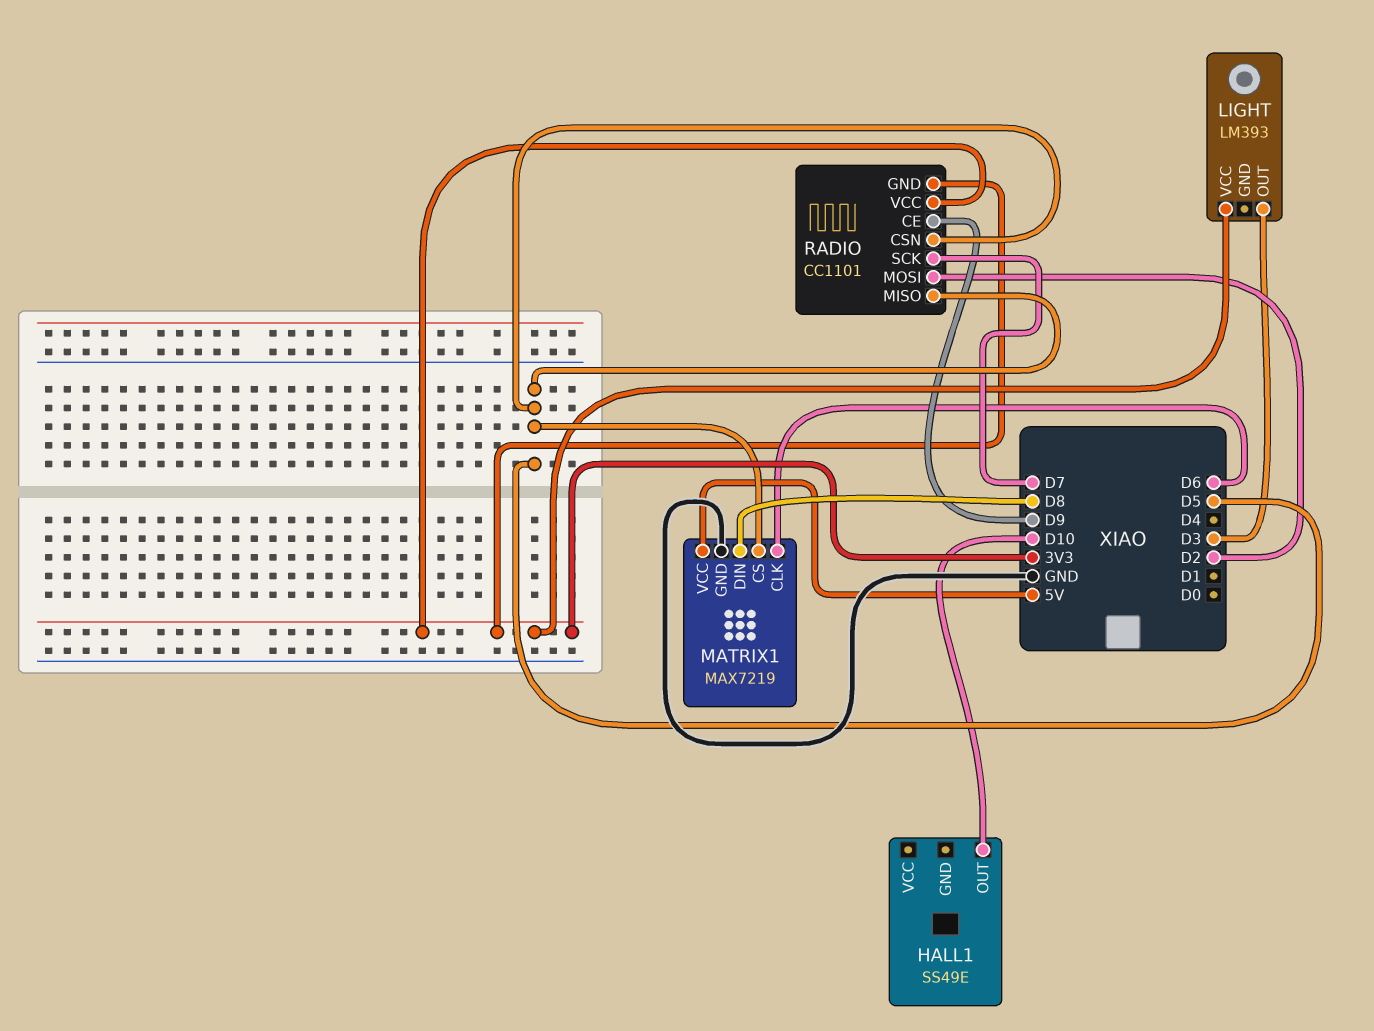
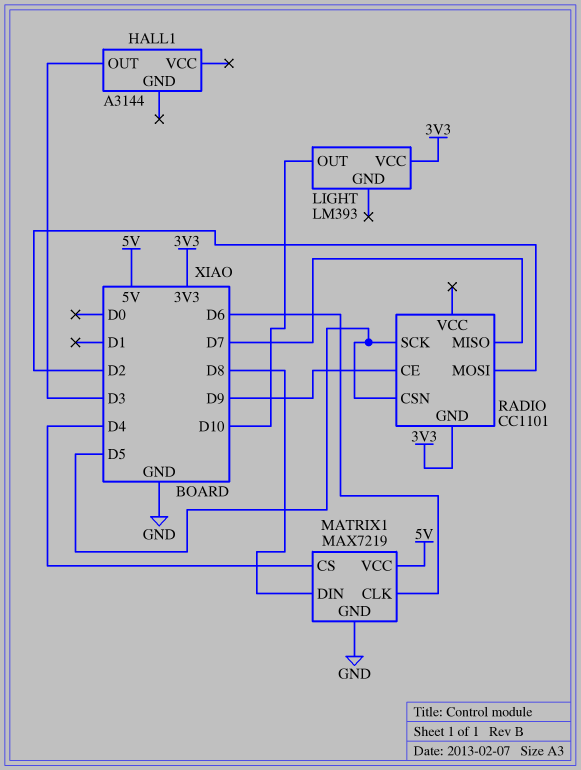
HALL1: SS49E -> A3144
HALL1 pin OUT: D10 -> D3
LIGHT pin OUT: D3 -> D10
MATRIX1 pin CS: D5 -> D4
RADIO pin MISO: D5 -> D7
RADIO pin SCK: D7 -> D5
RADIO pin VCC: 3V3 -> none

